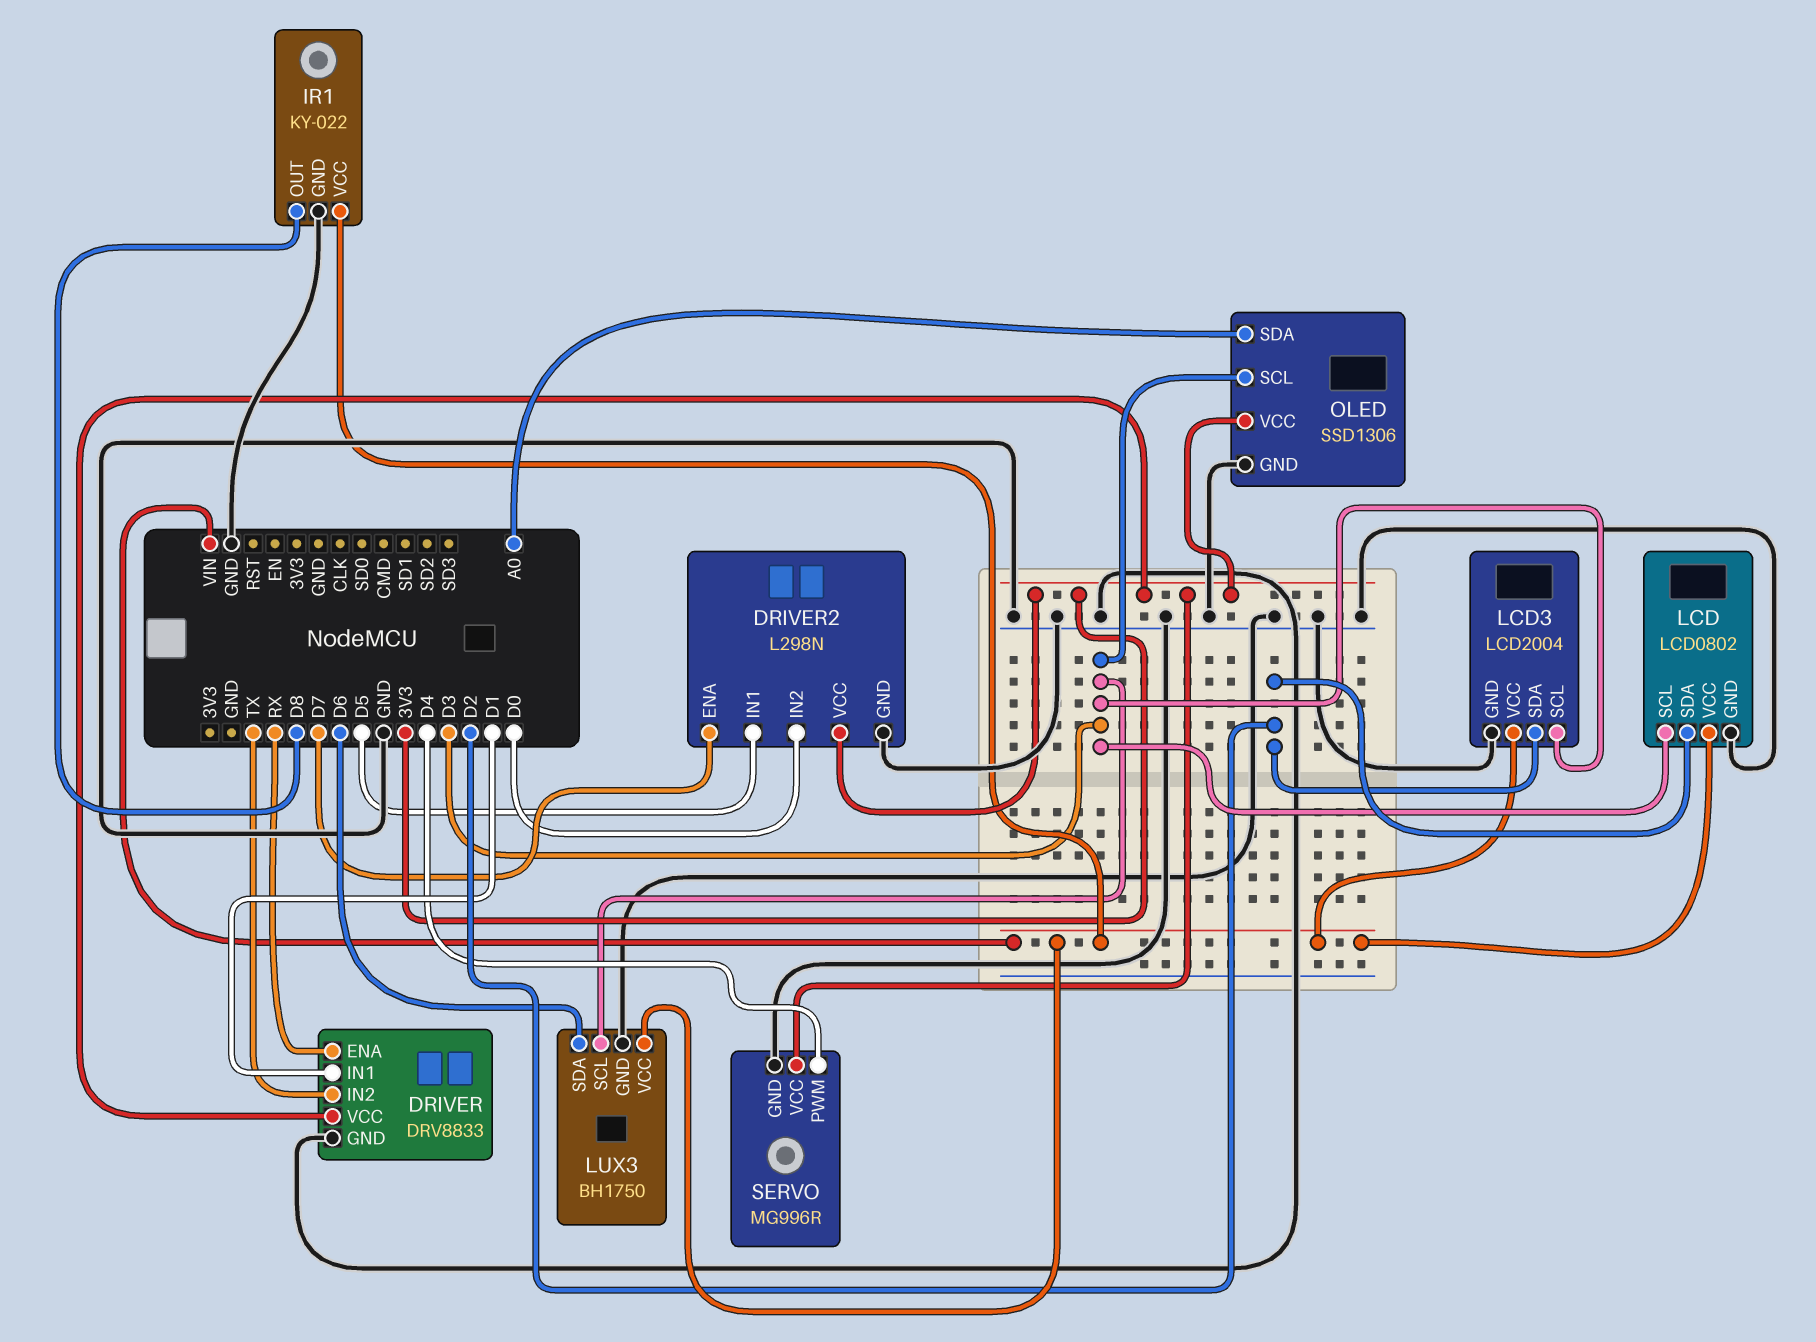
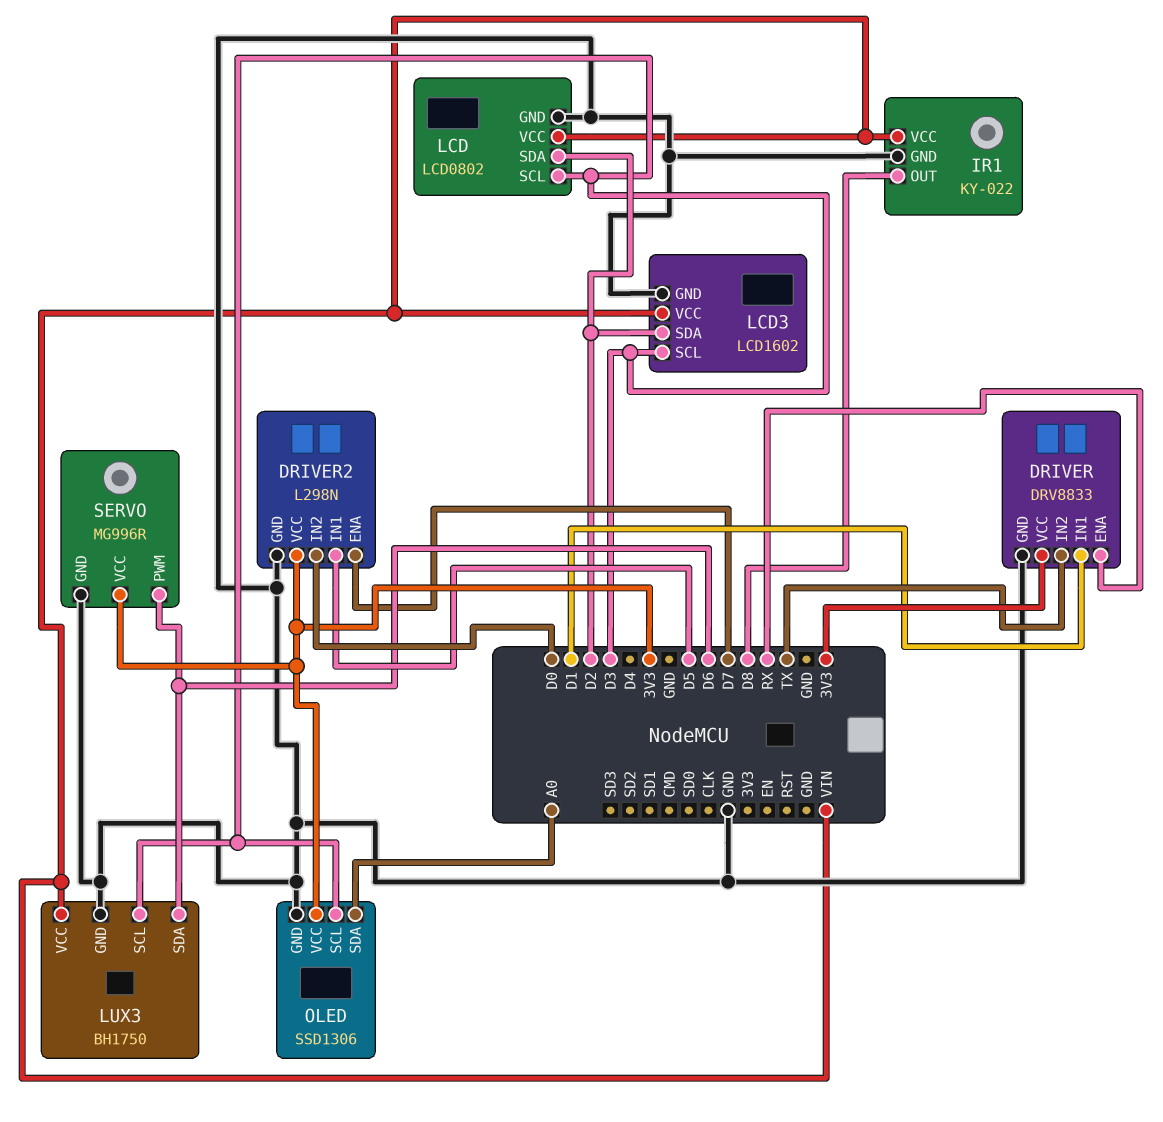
LCD3: LCD2004 -> LCD1602
SERVO pin PWM: D4 -> D6

